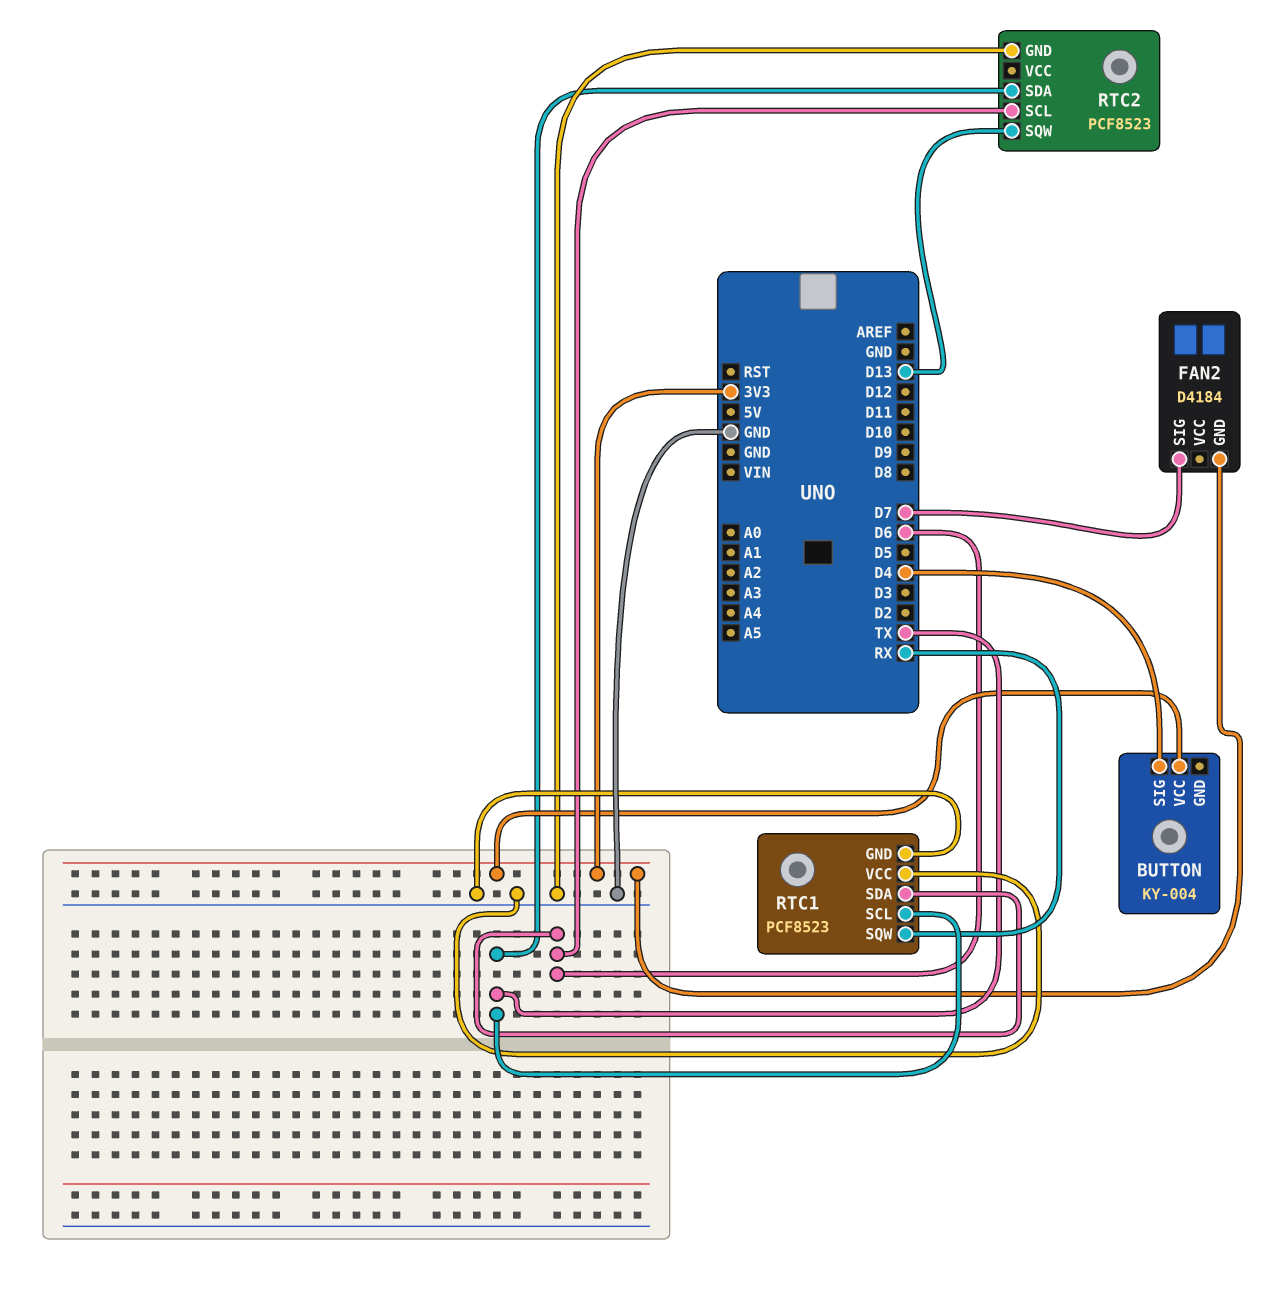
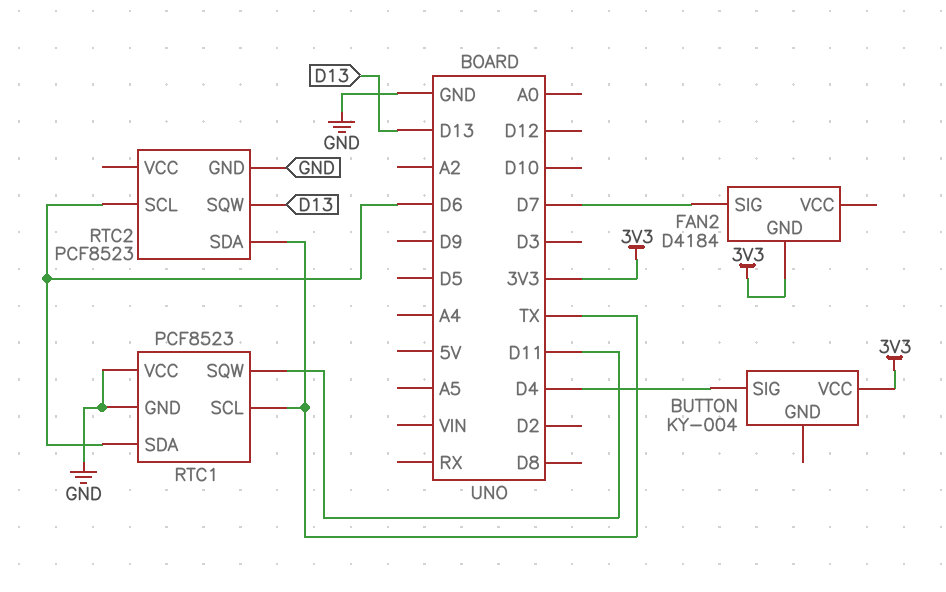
RTC1 pin SQW: RX -> D11

